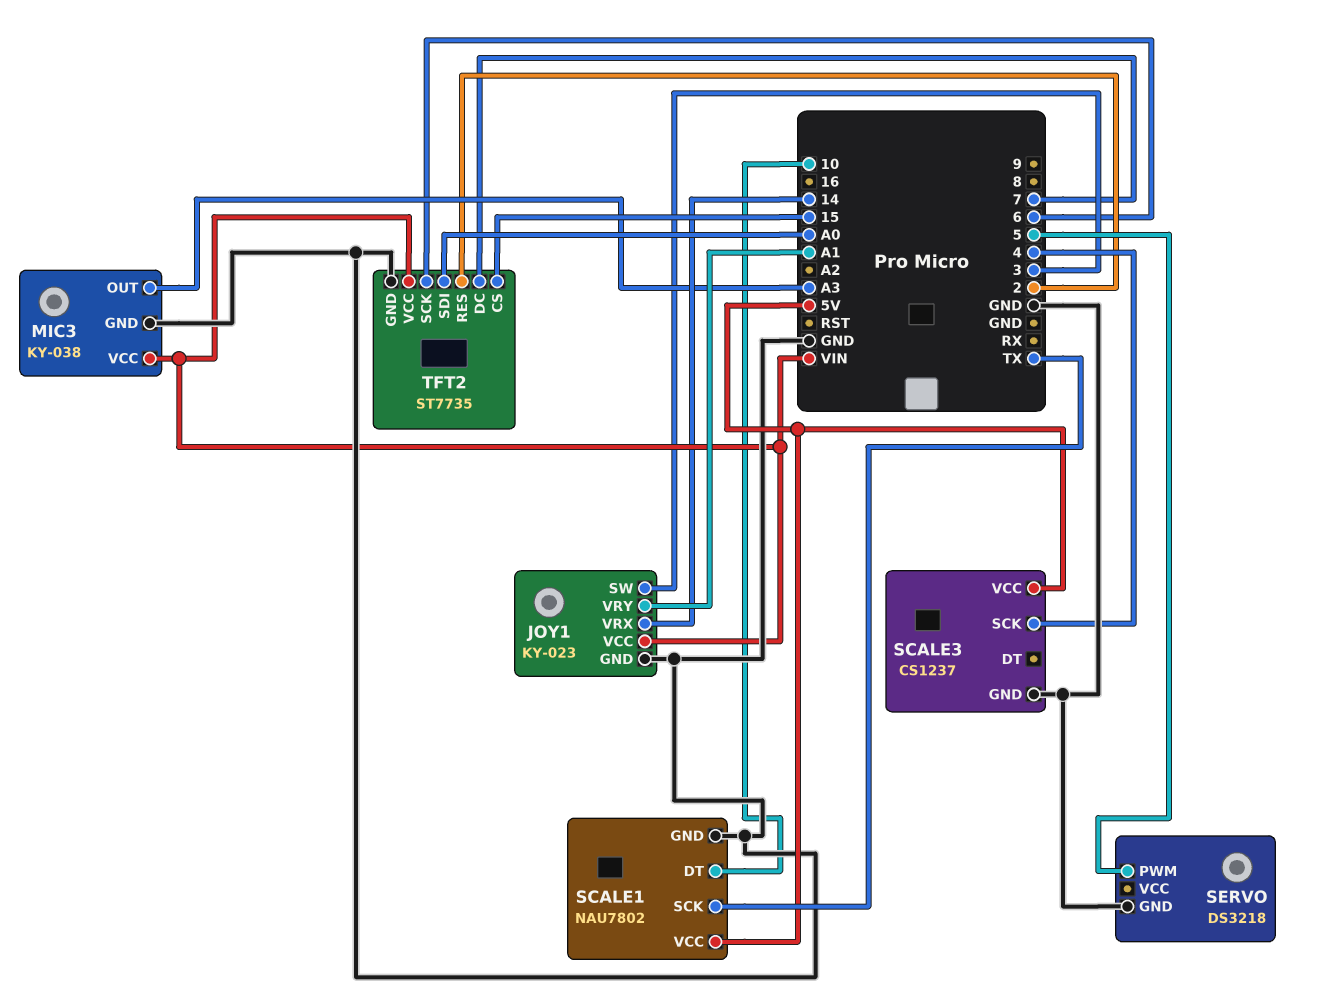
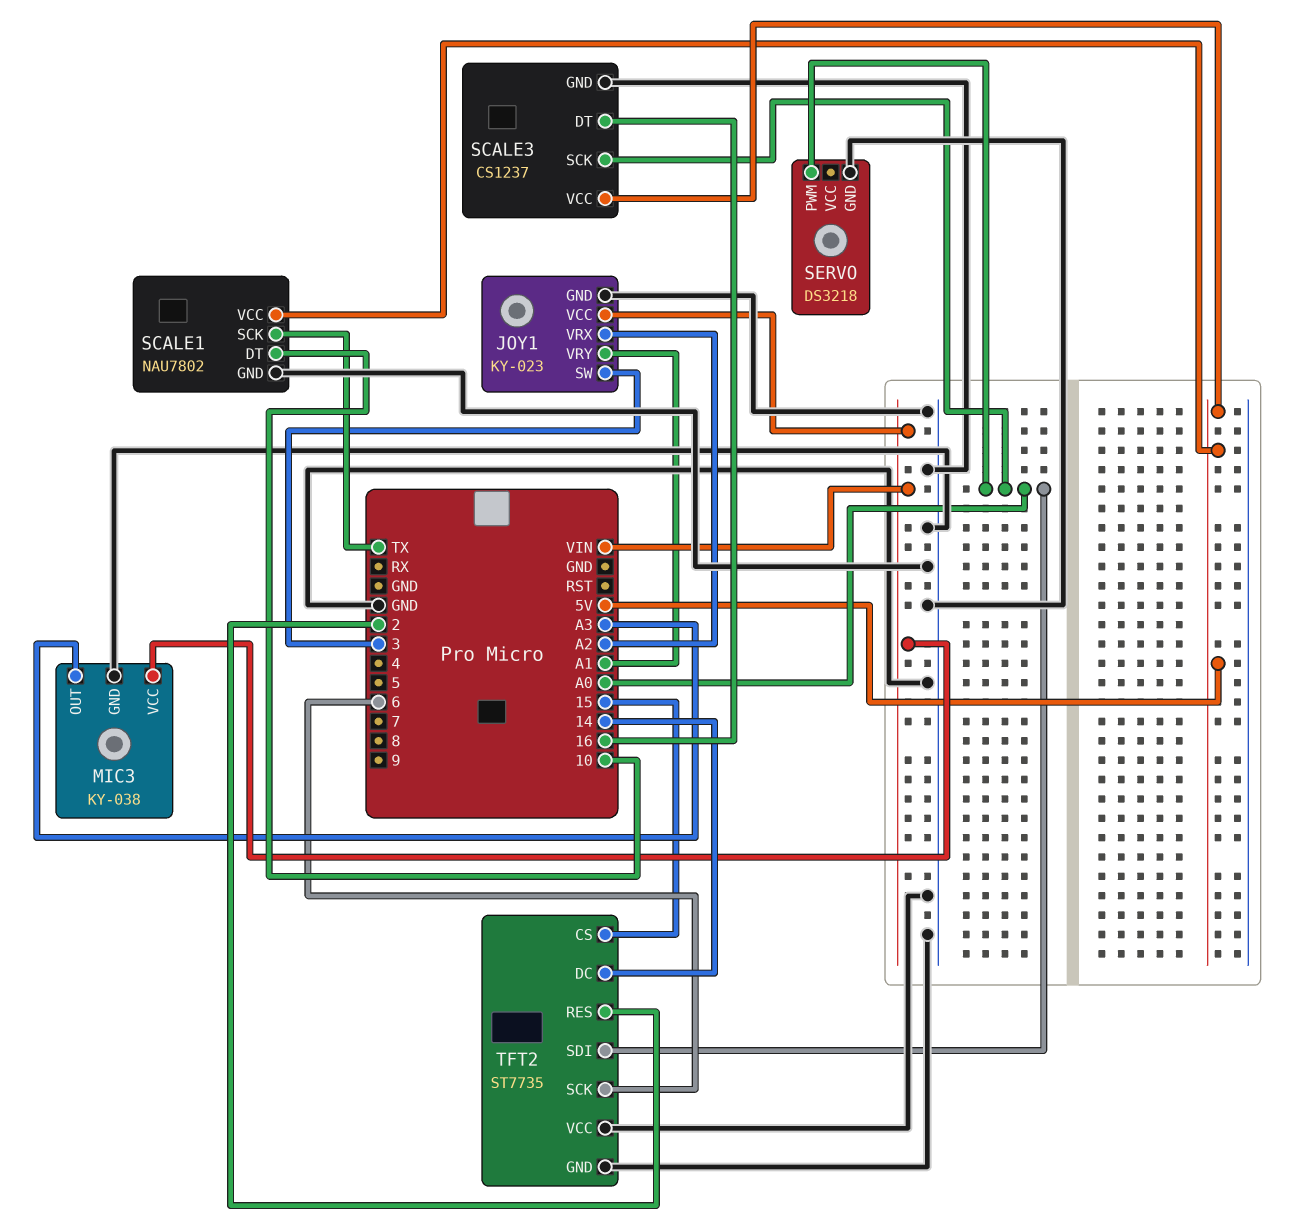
JOY1 pin VRX: 14 -> A2
SCALE3 pin DT: none -> 16
SCALE3 pin SCK: 4 -> A0
SERVO pin PWM: 5 -> A0
TFT2 pin DC: 7 -> 14
TFT2 pin VCC: VIN -> GND

